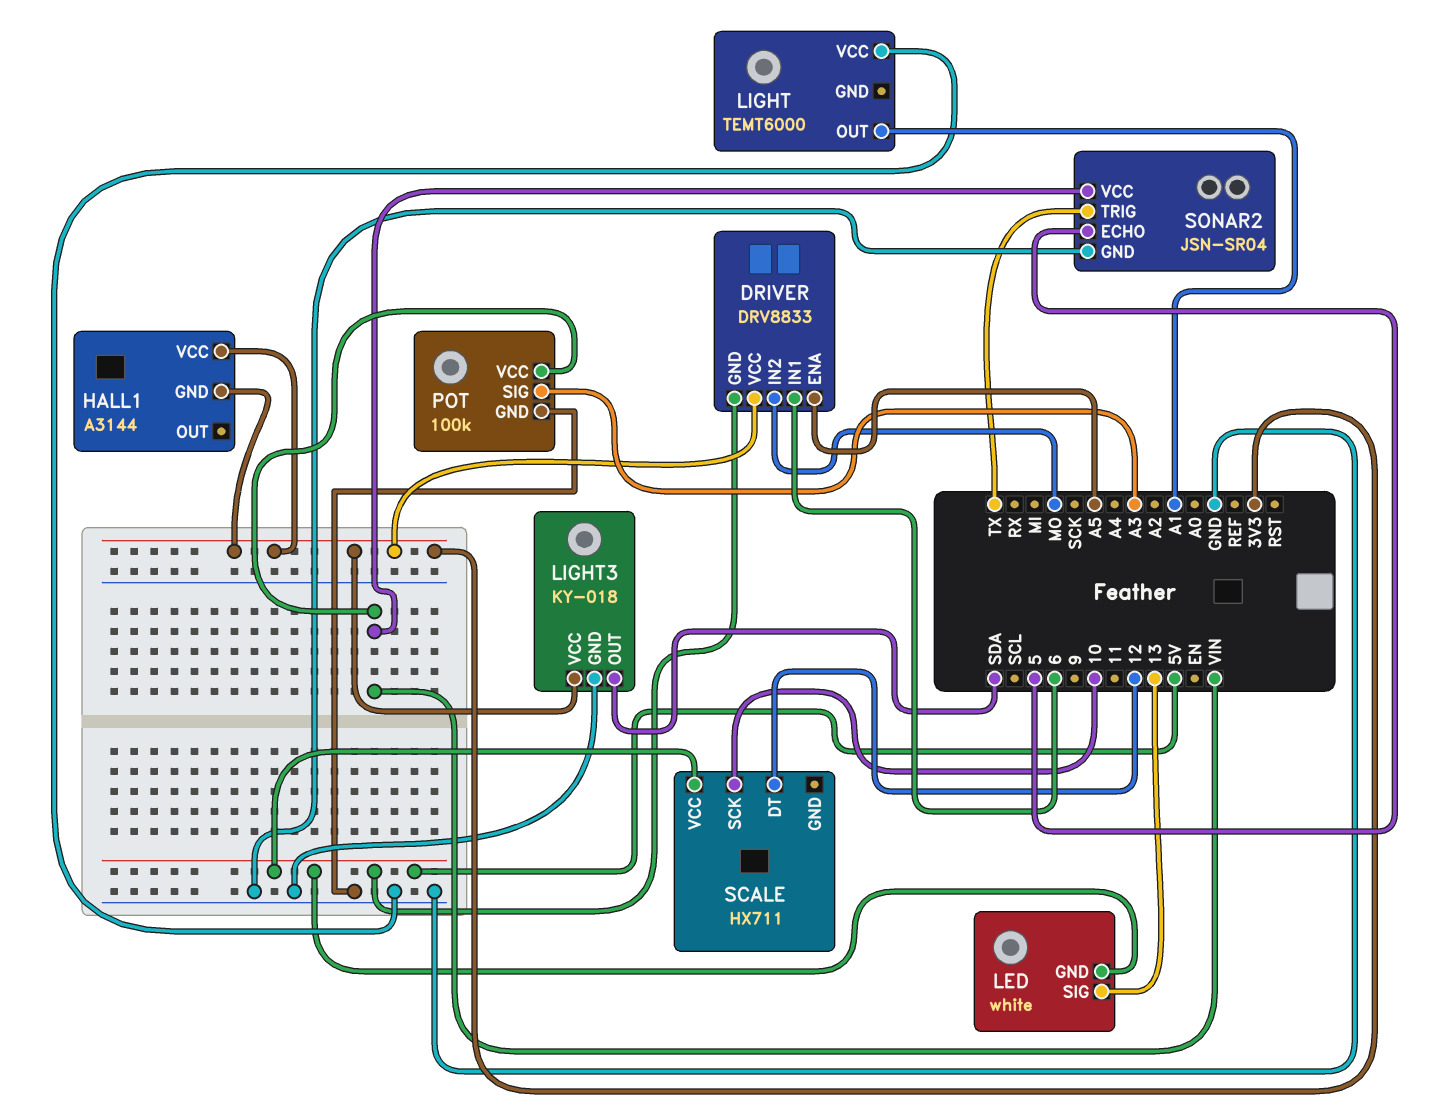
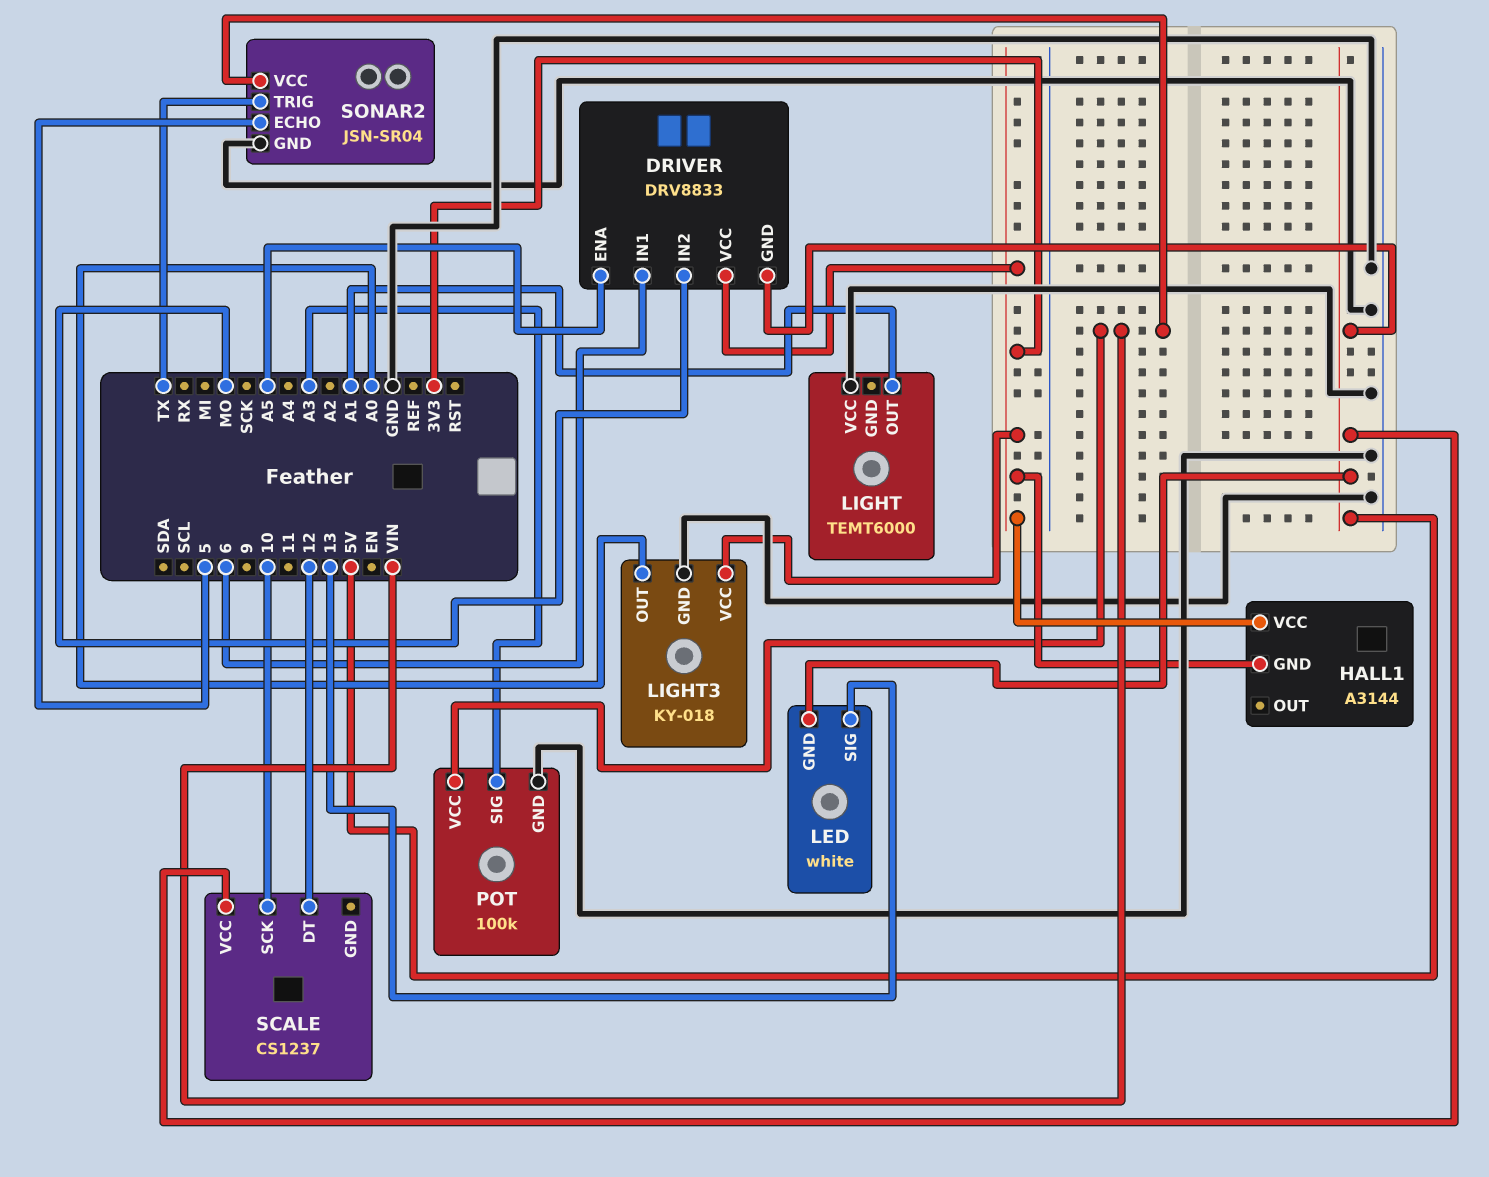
LIGHT3 pin OUT: SDA -> A0
SCALE: HX711 -> CS1237

